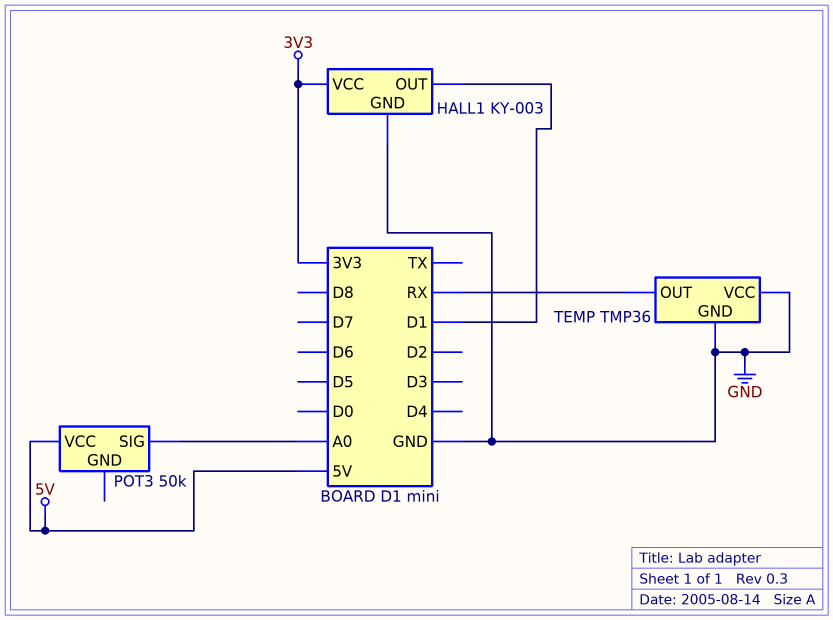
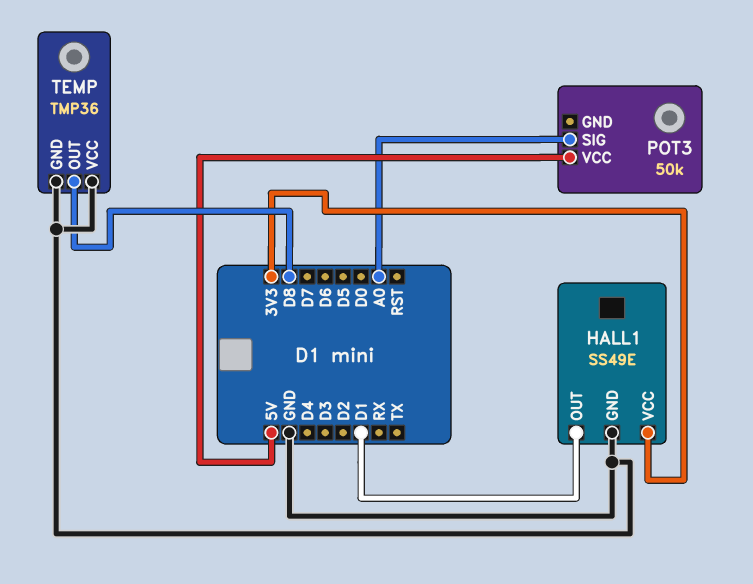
HALL1: KY-003 -> SS49E
TEMP pin OUT: RX -> D8

